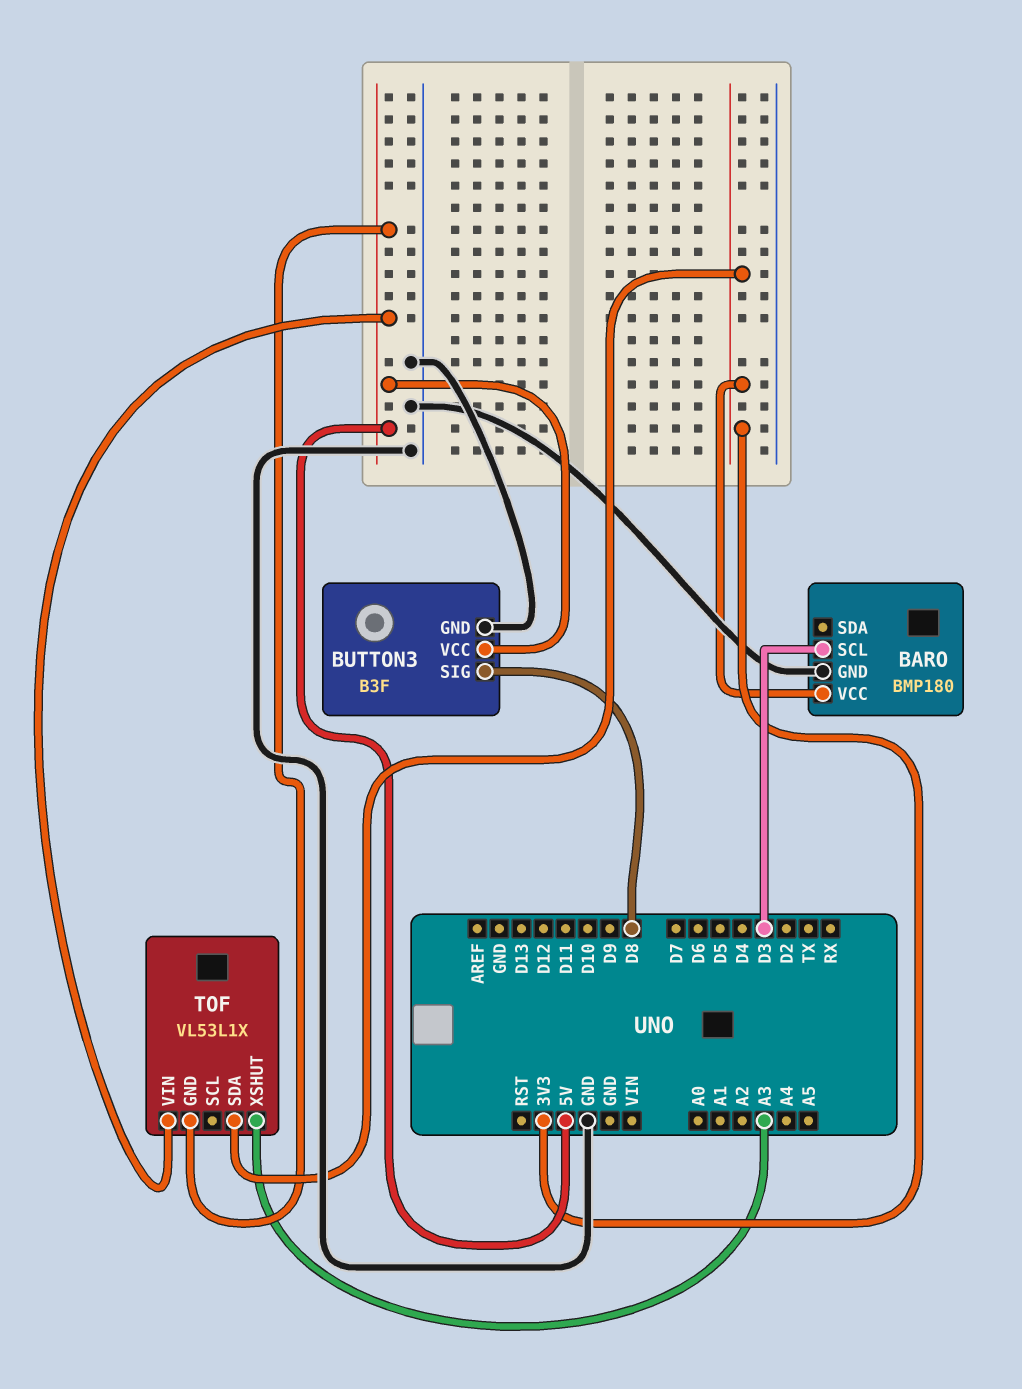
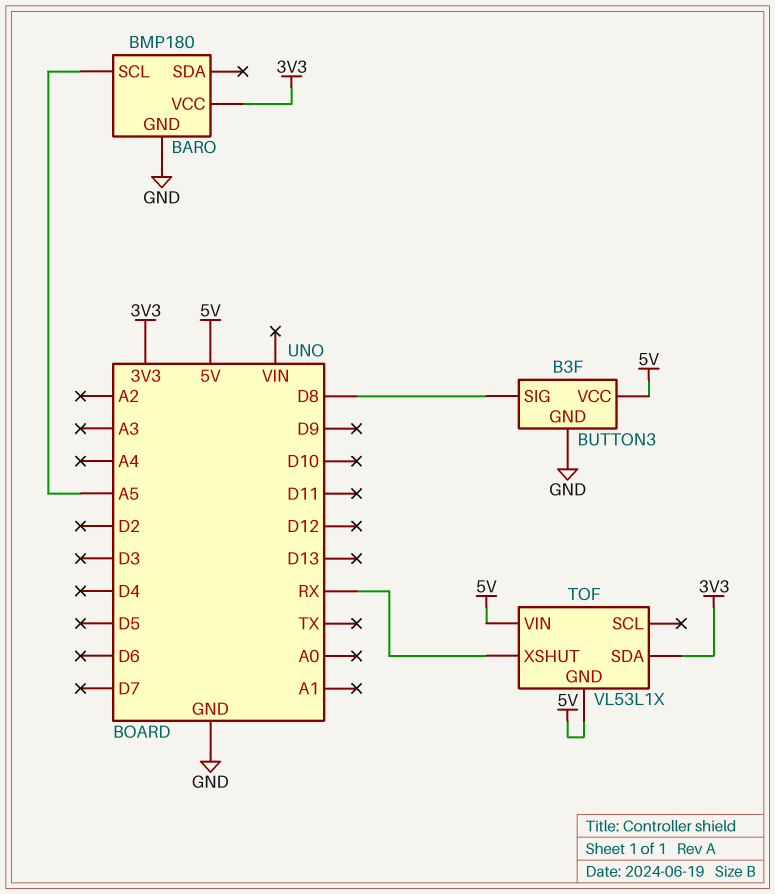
BARO pin SCL: D3 -> A5
TOF pin XSHUT: A3 -> RX

